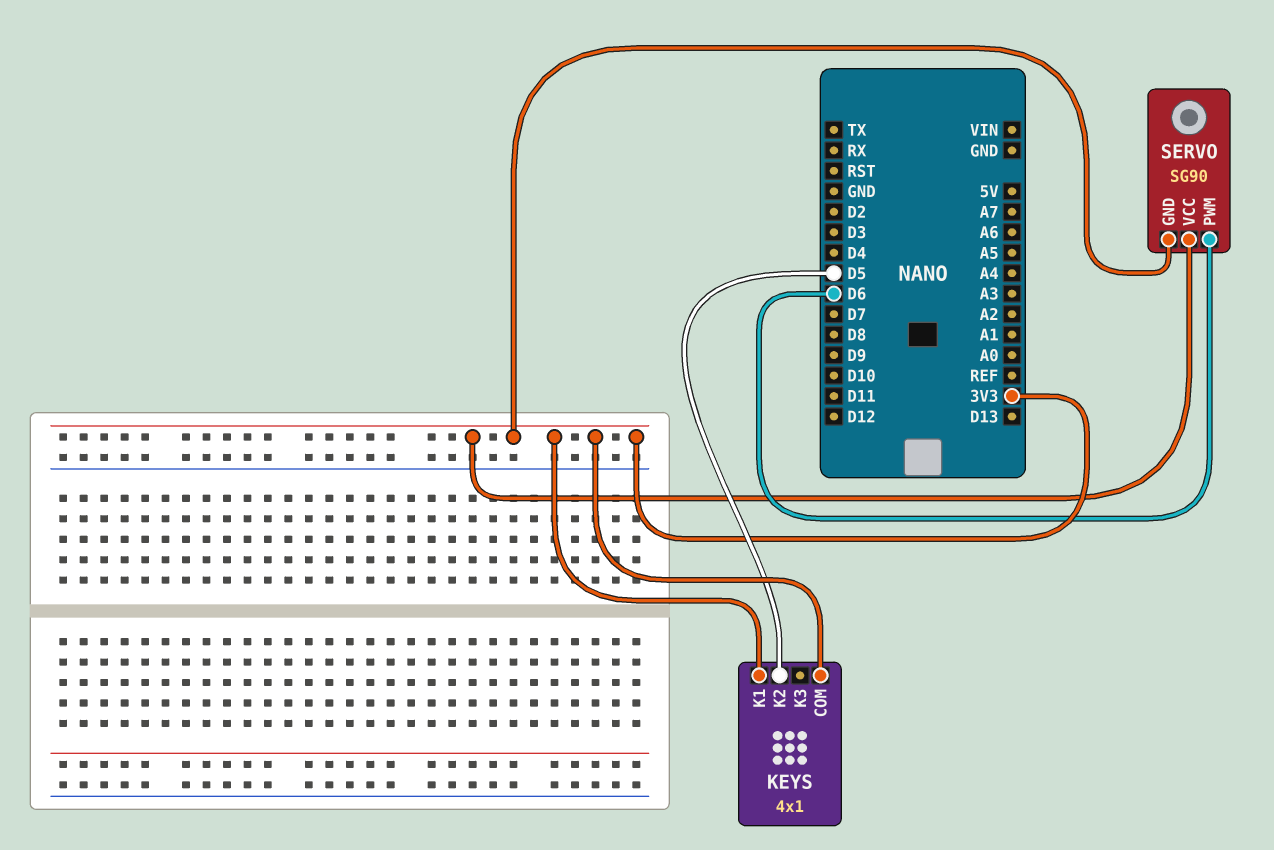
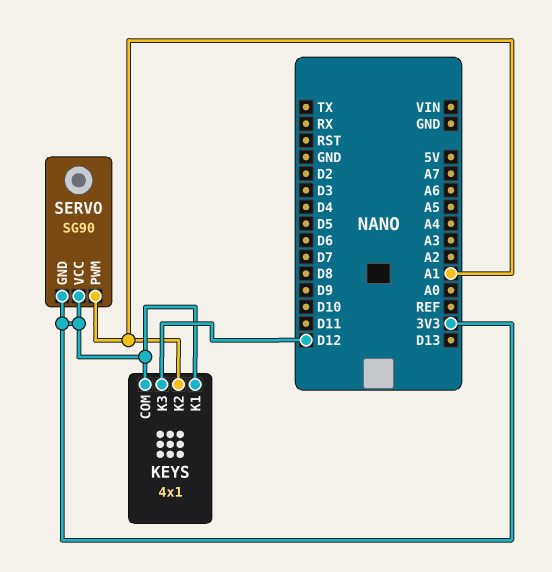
KEYS pin K2: D5 -> A1
KEYS pin K3: none -> D12
SERVO pin PWM: D6 -> A1

